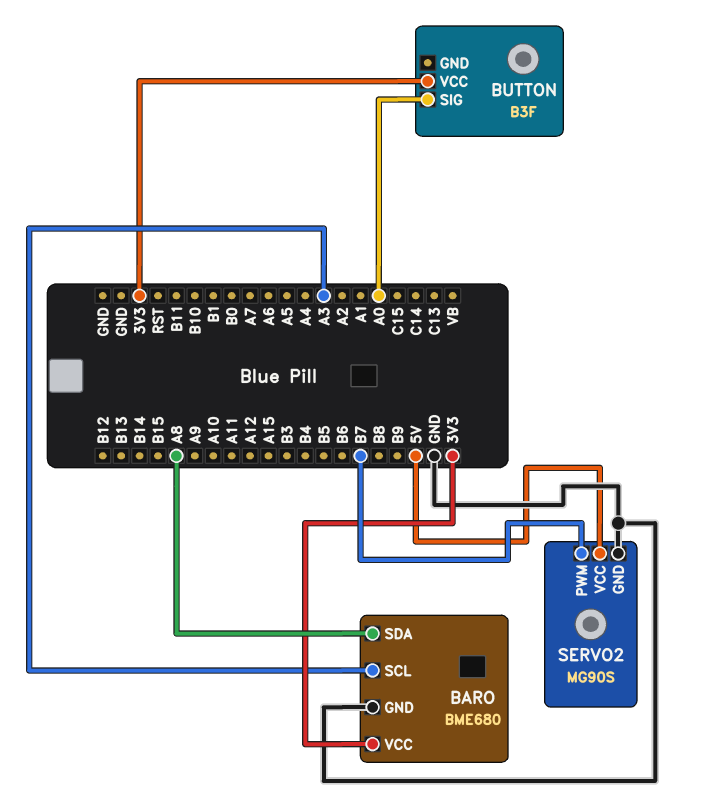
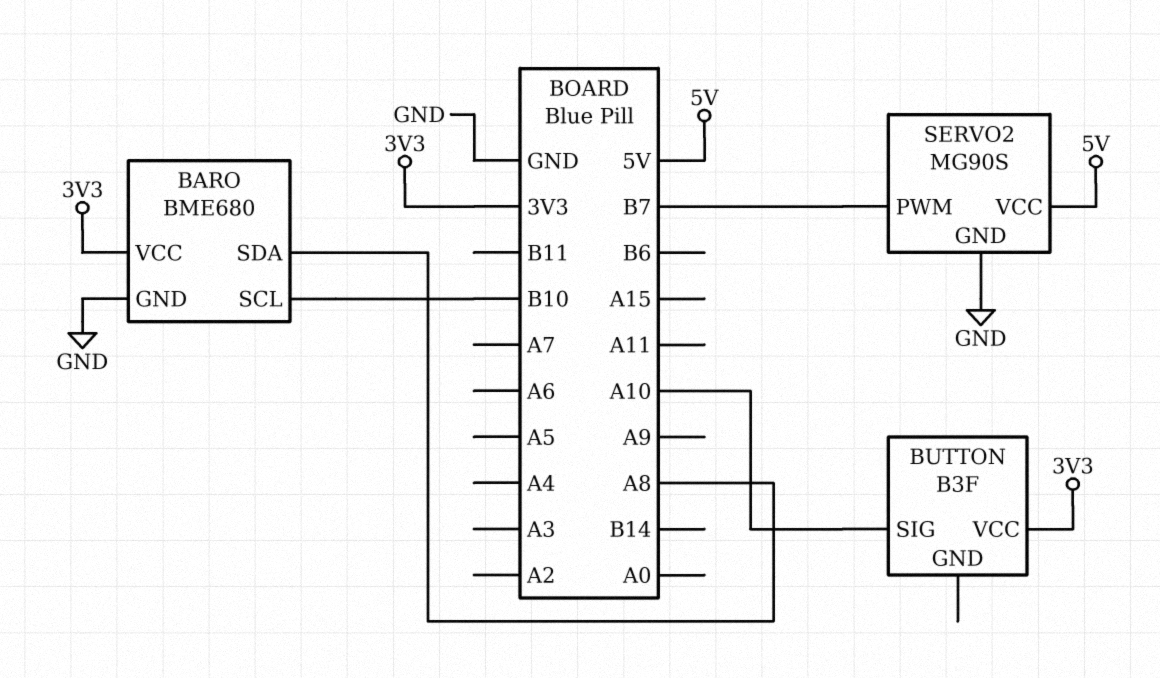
BARO pin SCL: A3 -> B10
BUTTON pin SIG: A0 -> A10

